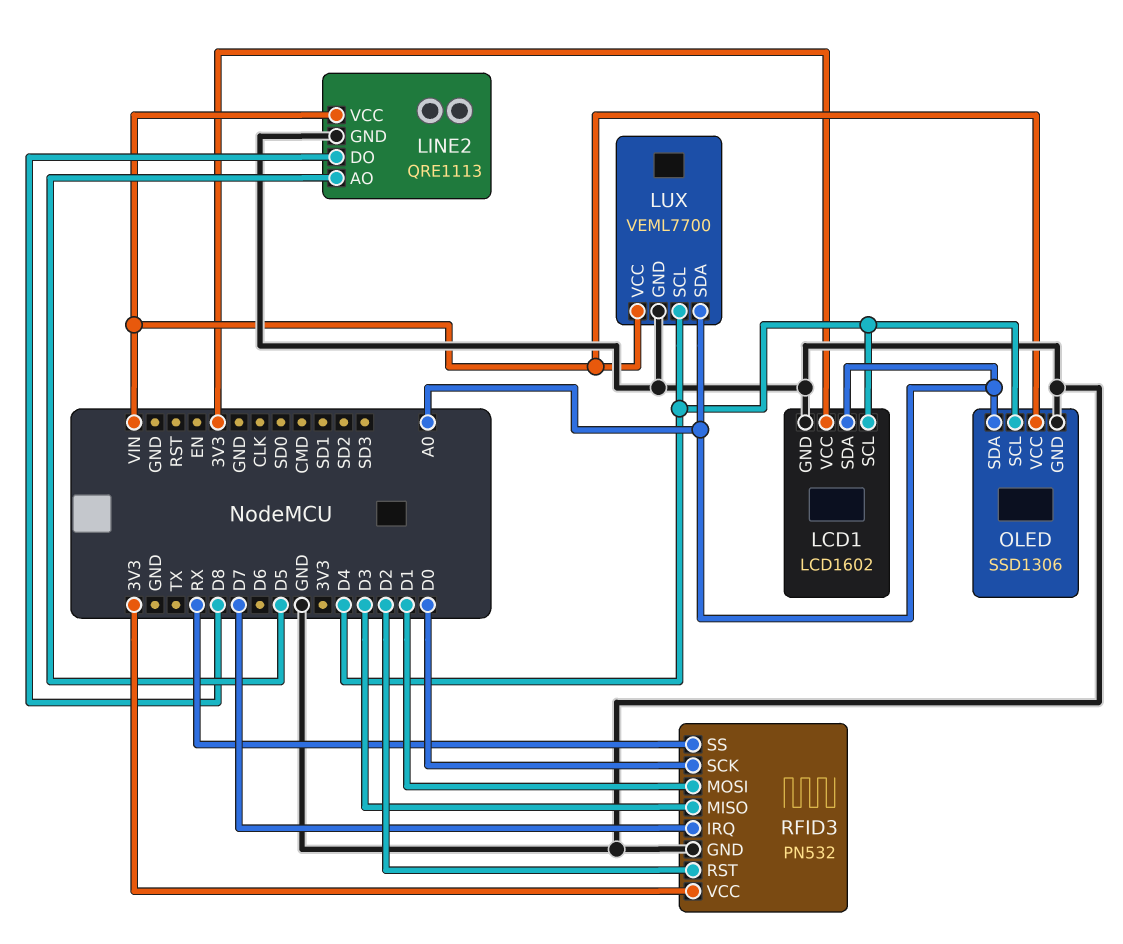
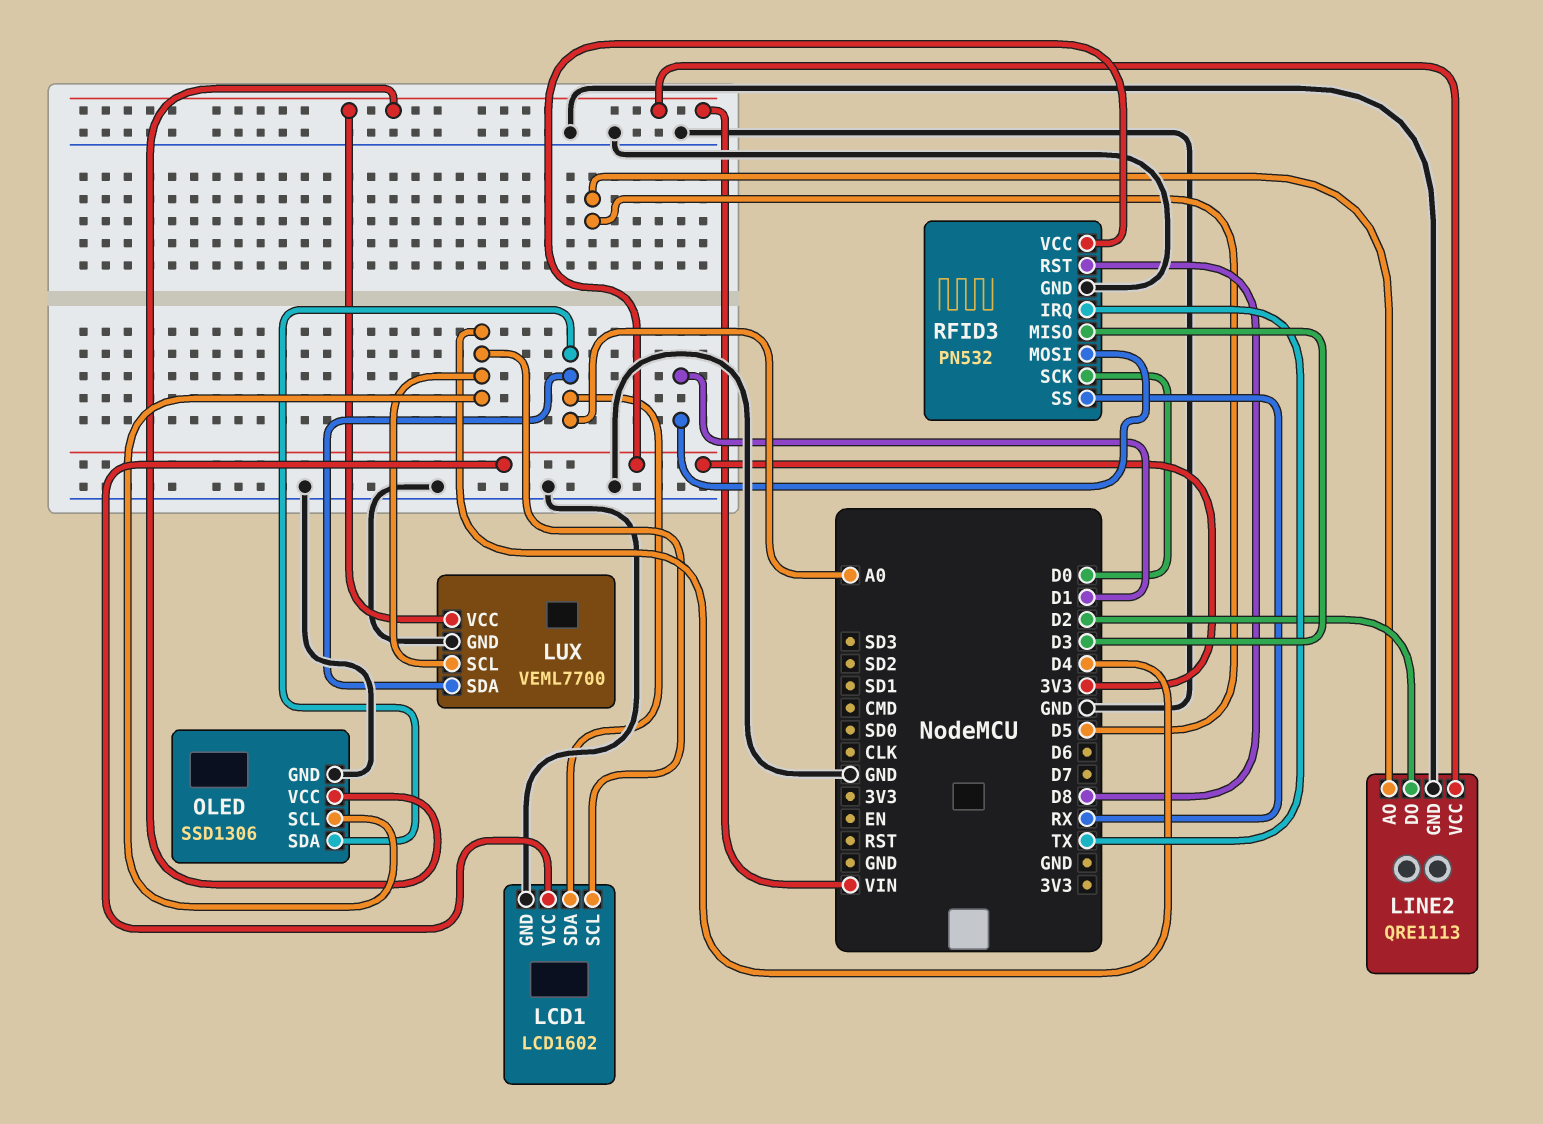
LINE2 pin DO: D8 -> D2
RFID3 pin IRQ: D7 -> TX
RFID3 pin RST: D2 -> D8

